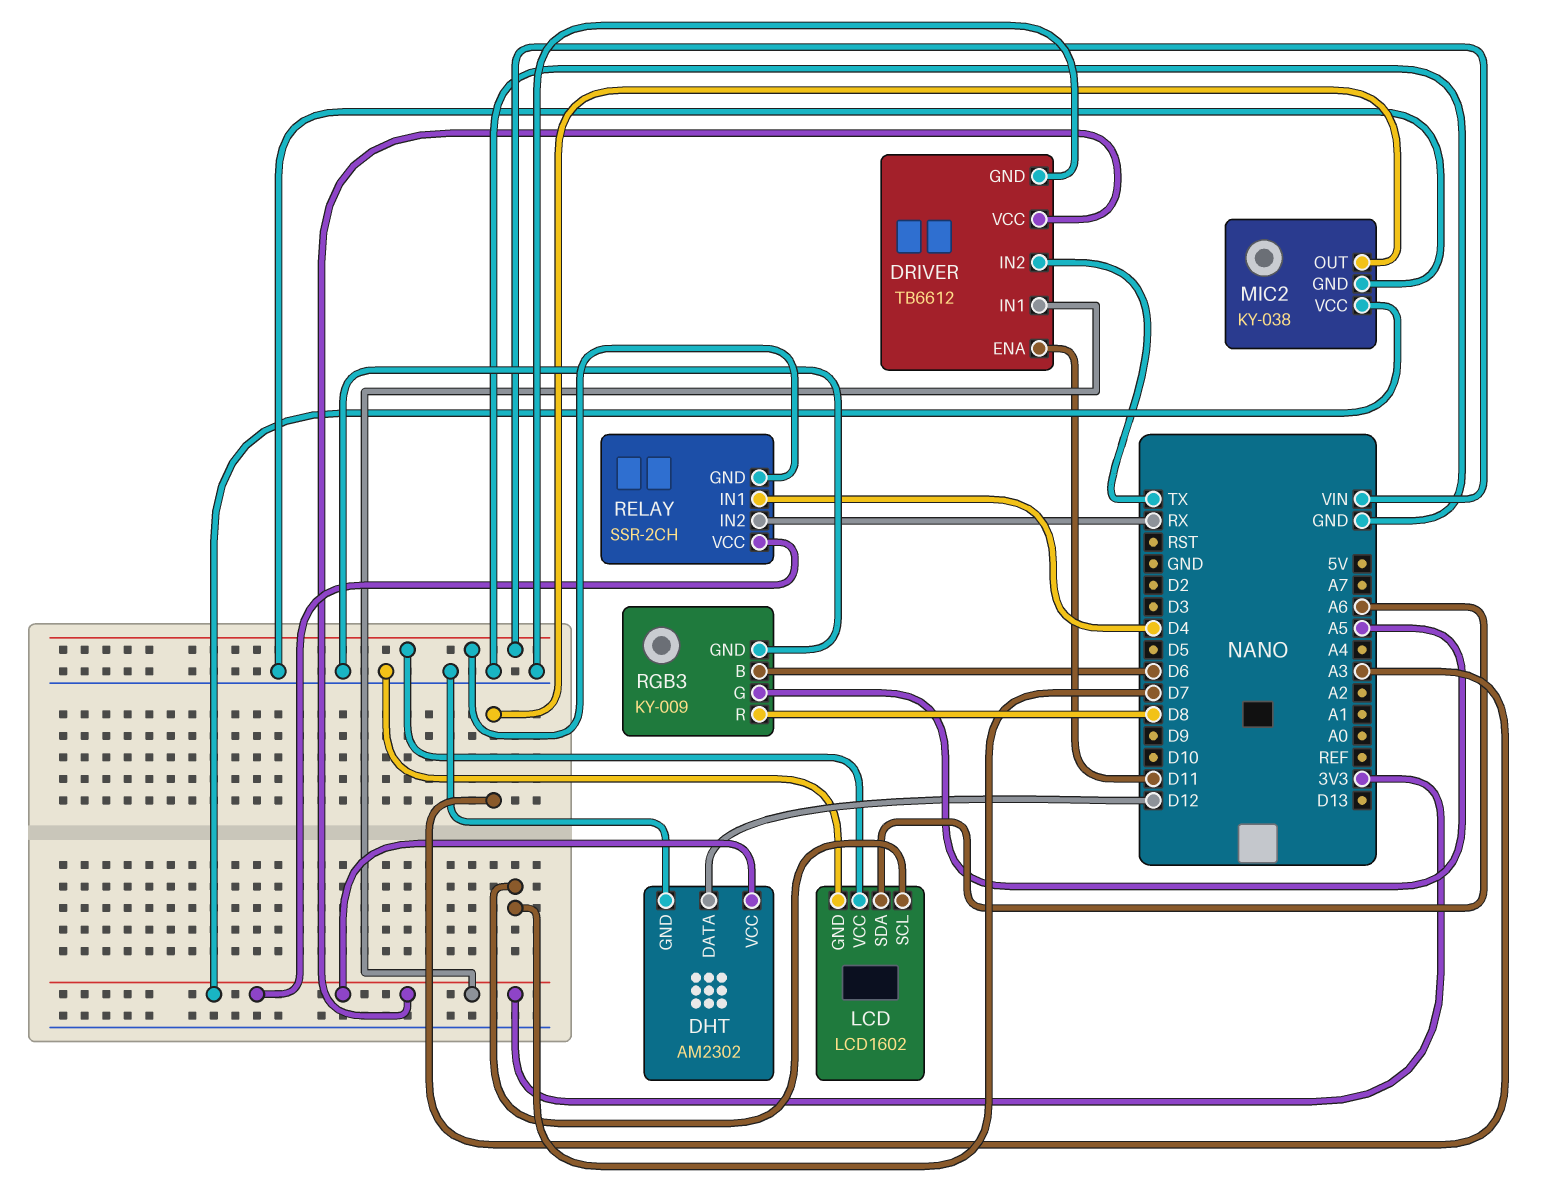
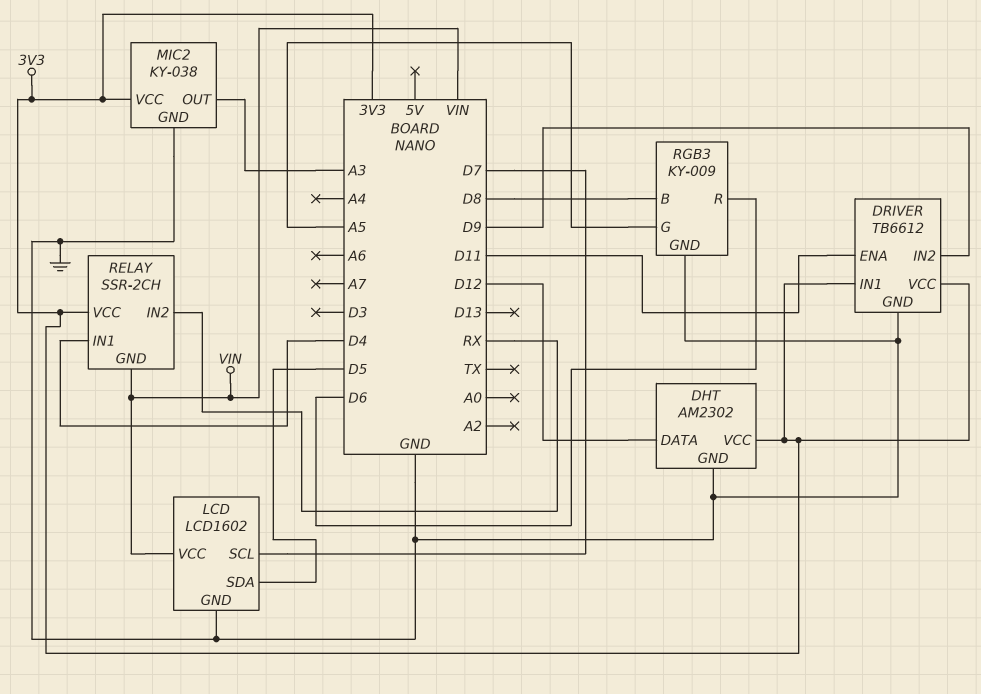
DRIVER pin IN2: TX -> D9
LCD pin SDA: A6 -> D5
RGB3 pin B: D6 -> D8
RGB3 pin R: D8 -> D6

